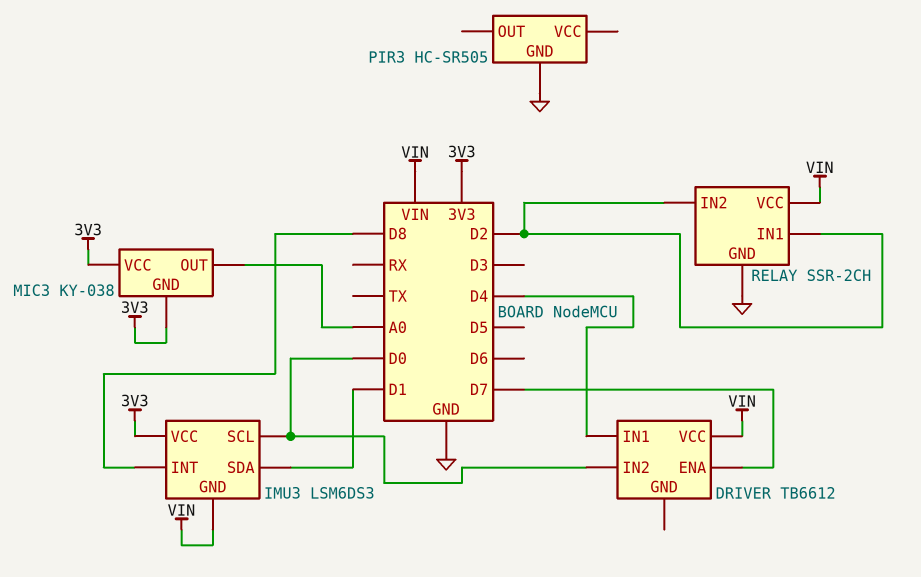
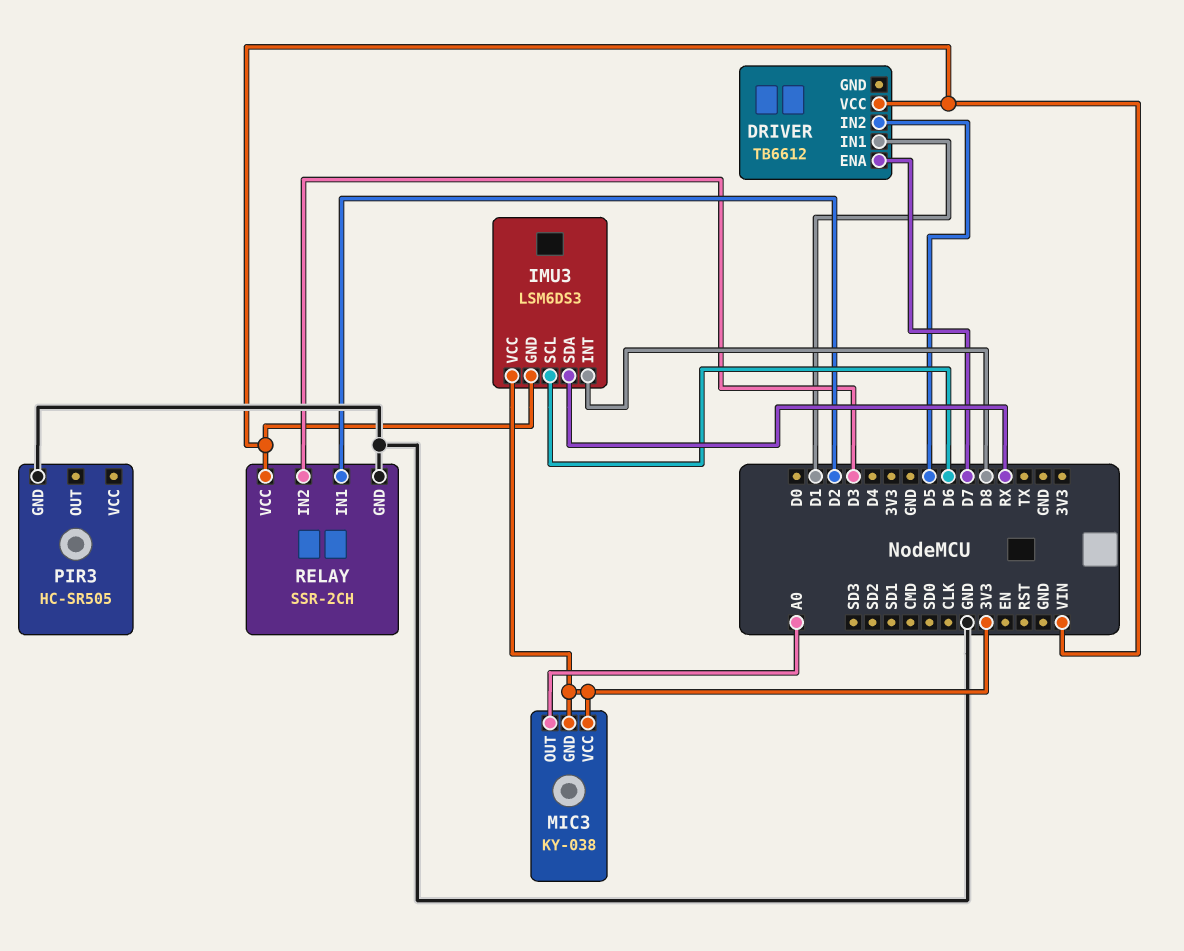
DRIVER pin IN1: D4 -> D1
DRIVER pin IN2: D0 -> D5
IMU3 pin SCL: D0 -> D6
IMU3 pin SDA: D1 -> RX
RELAY pin IN2: D2 -> D3

